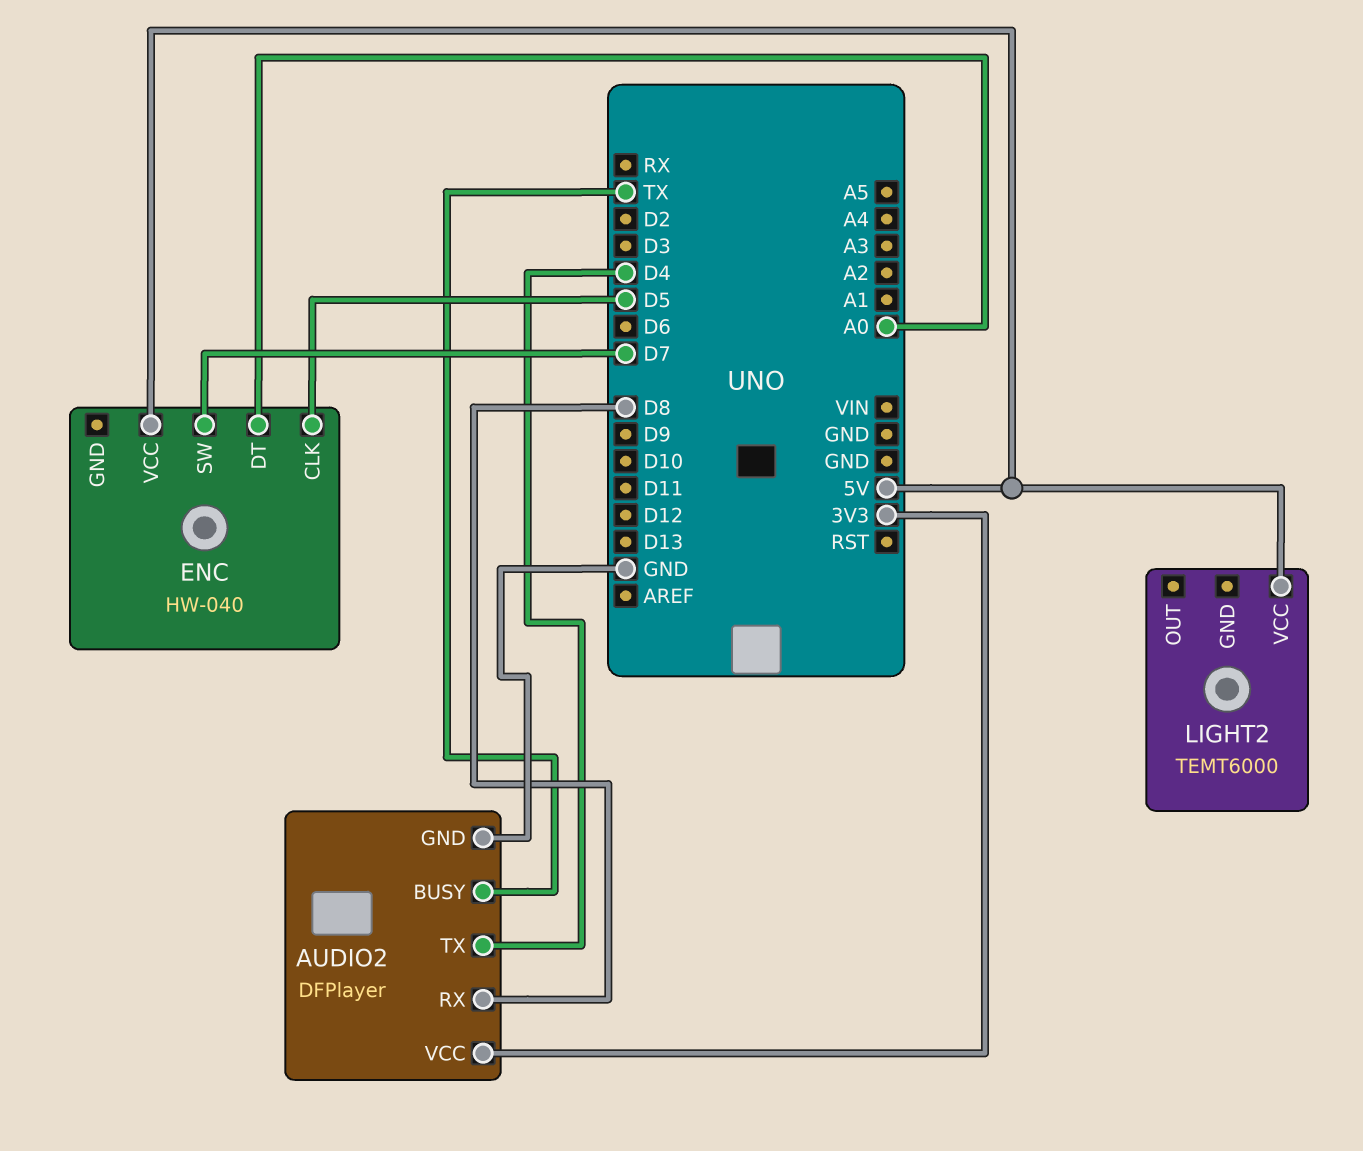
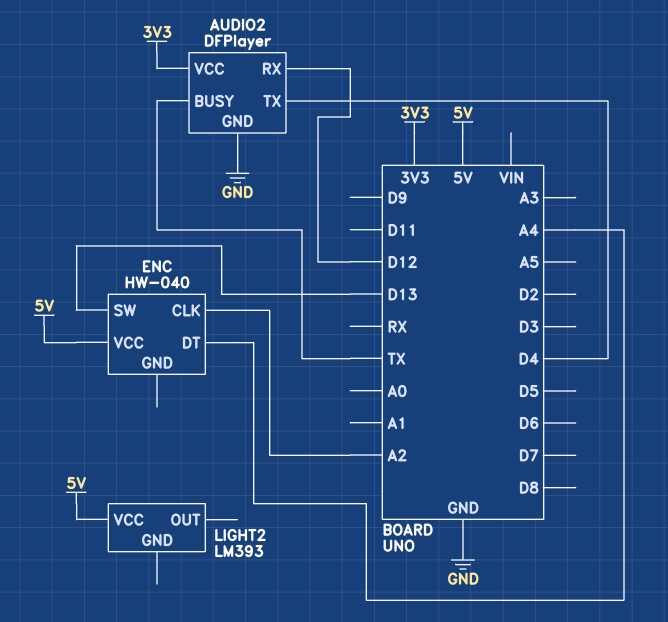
AUDIO2 pin RX: D8 -> D12
ENC pin CLK: D5 -> A2
ENC pin DT: A0 -> A4
ENC pin SW: D7 -> D13
LIGHT2: TEMT6000 -> LM393

